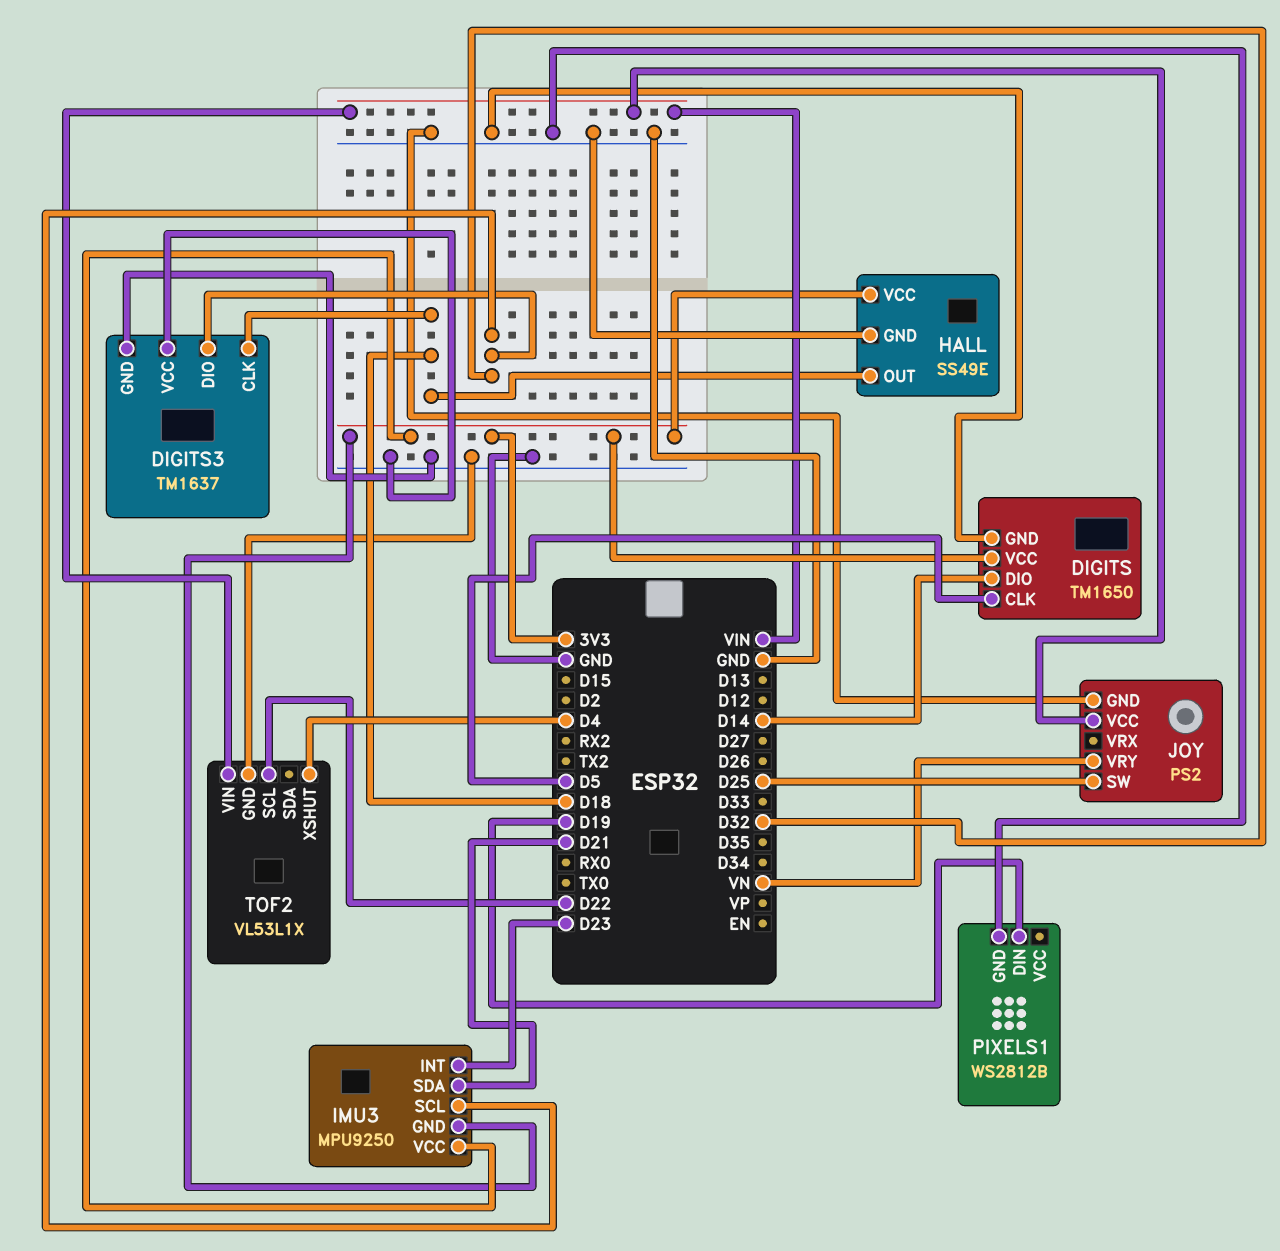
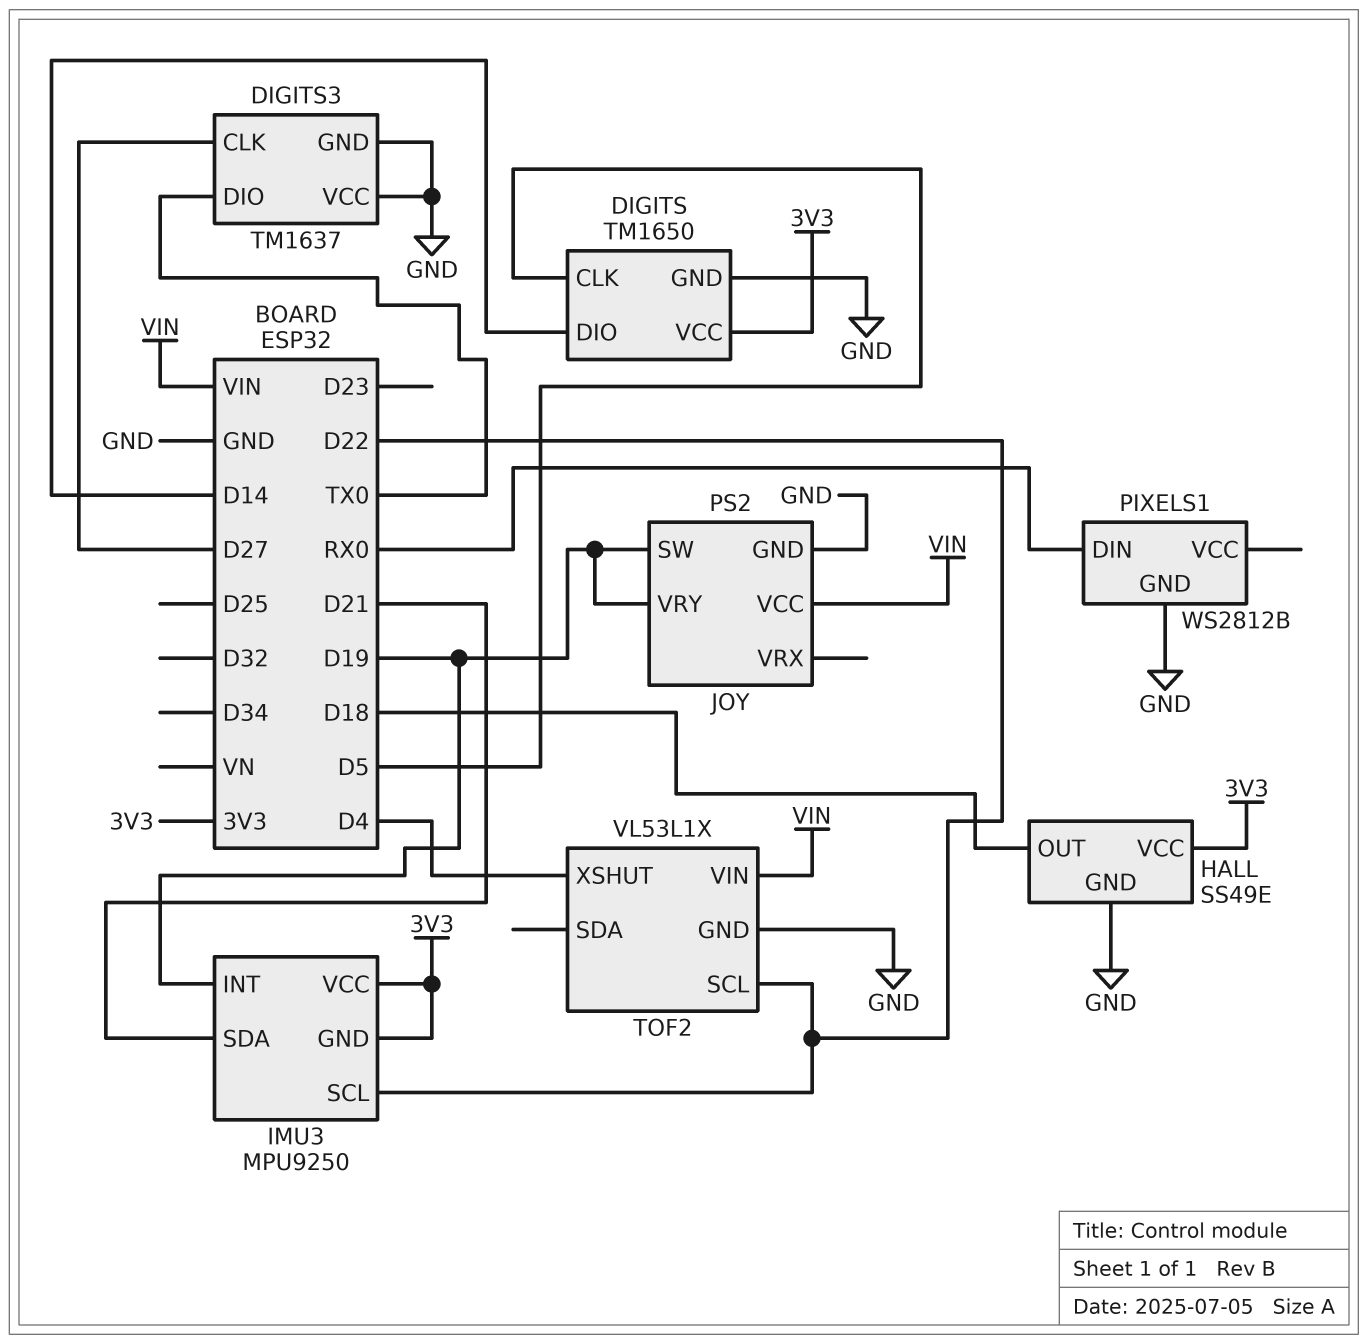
DIGITS3 pin CLK: D18 -> D27
DIGITS3 pin DIO: D32 -> TX0
IMU3 pin INT: D23 -> D19
IMU3 pin SCL: D32 -> D22
JOY pin SW: D25 -> D19
JOY pin VRY: VN -> D19
PIXELS1 pin DIN: D19 -> RX0

